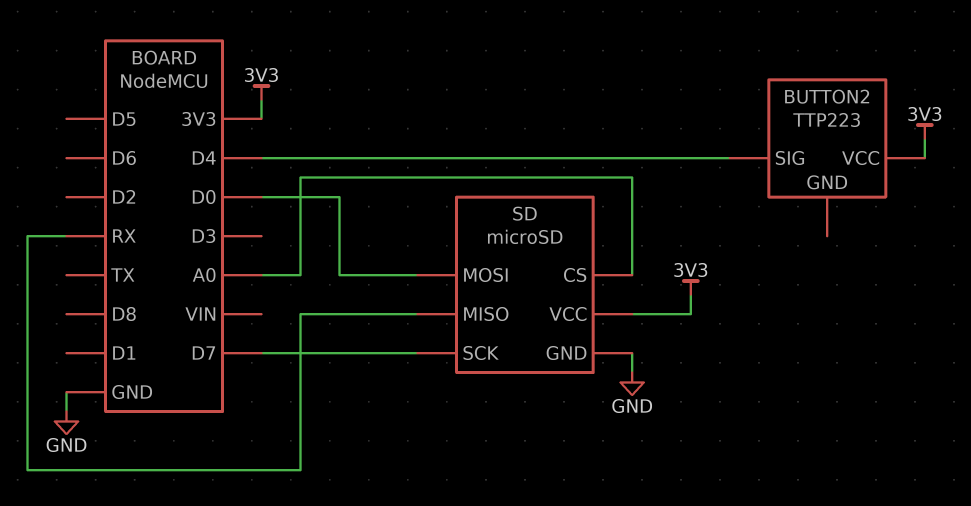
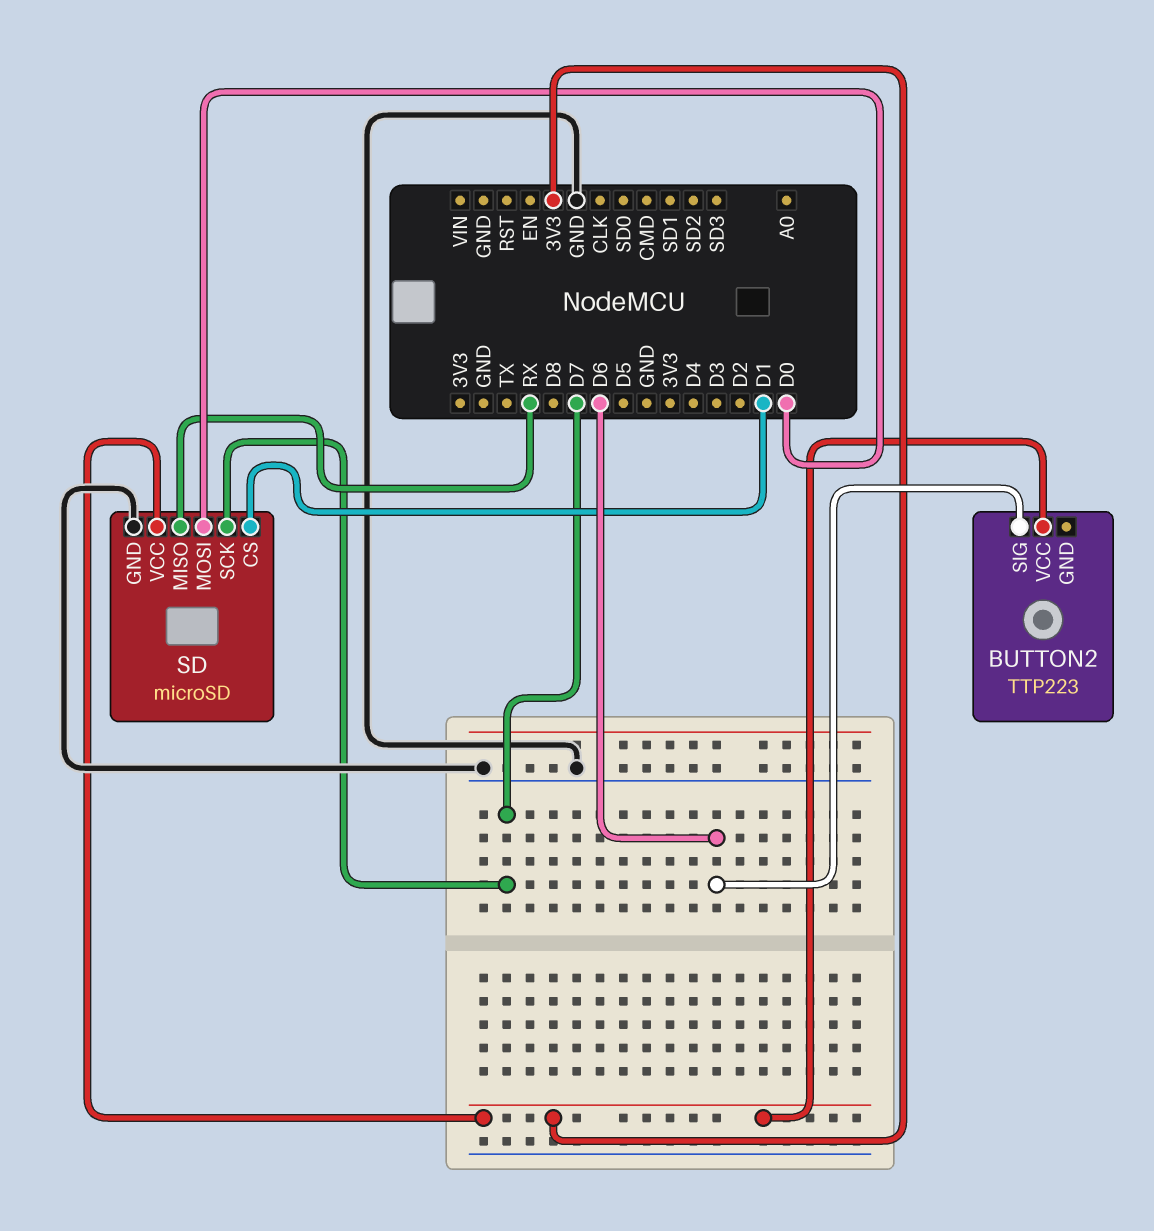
BUTTON2 pin SIG: D4 -> D6
SD pin CS: A0 -> D1

